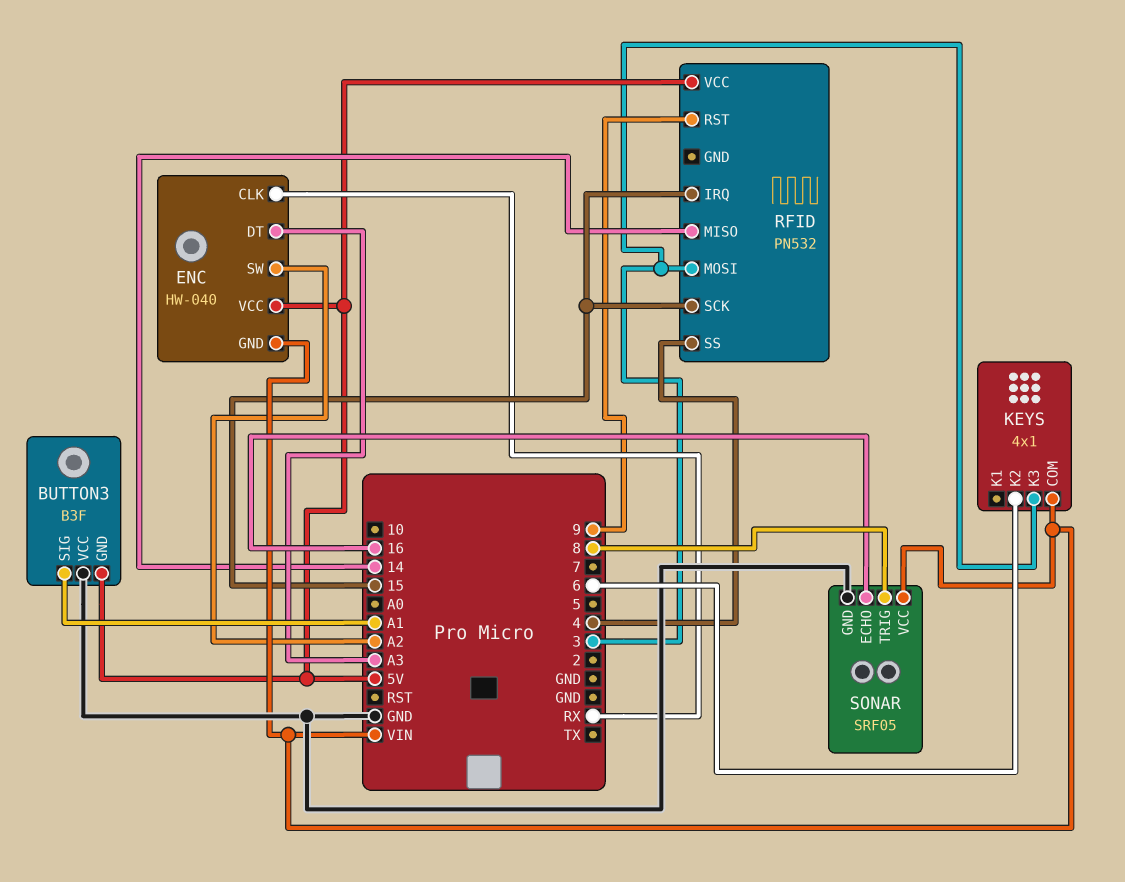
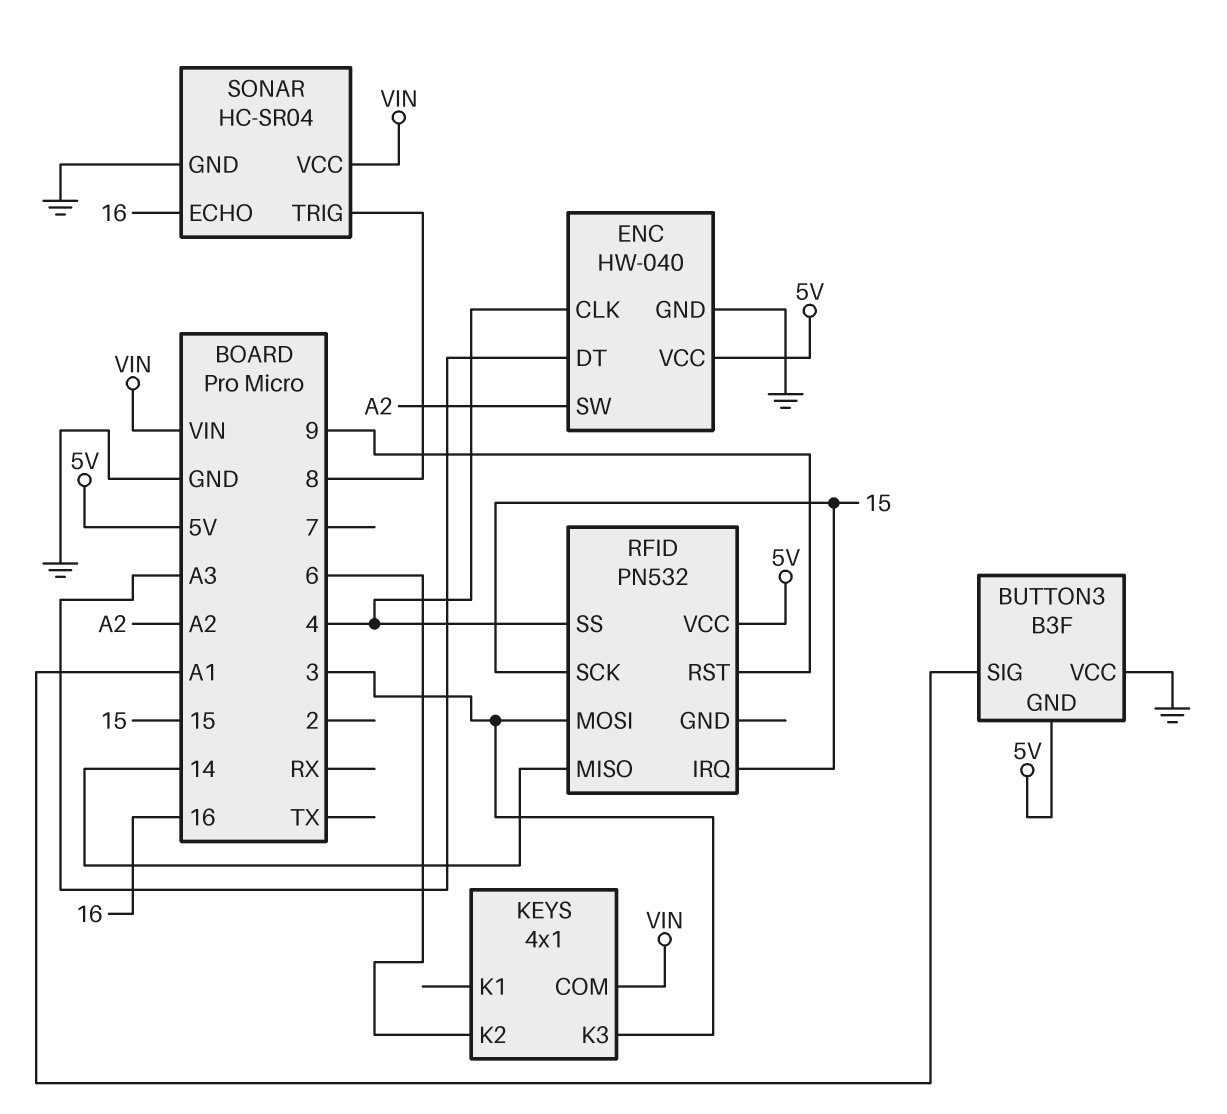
ENC pin CLK: RX -> 4
ENC pin GND: VIN -> GND
SONAR: SRF05 -> HC-SR04

